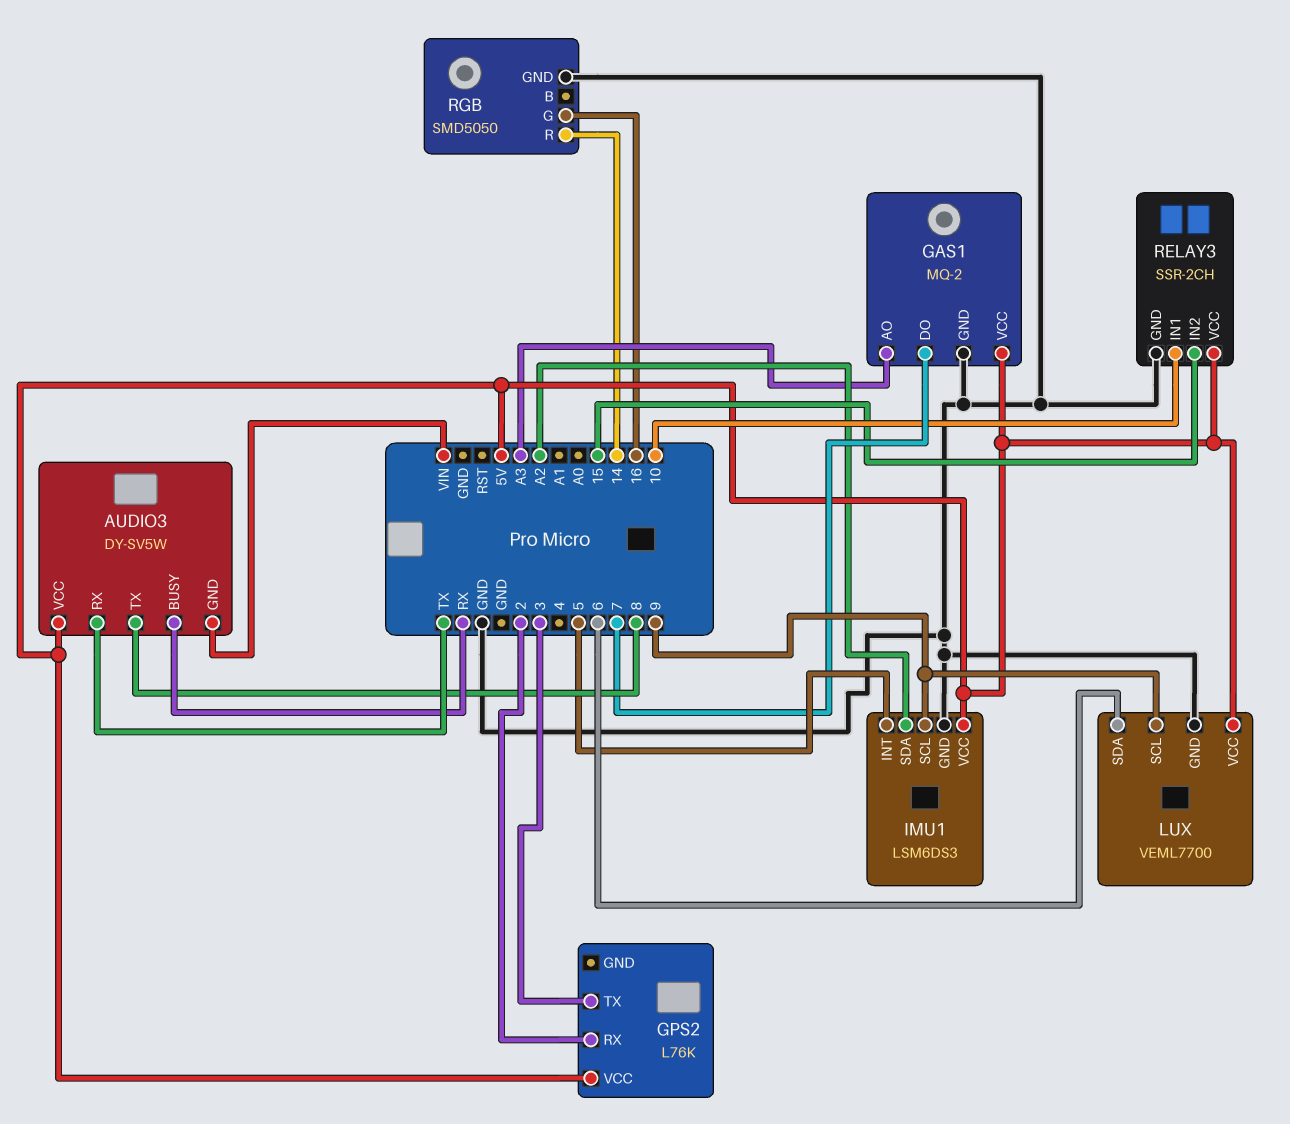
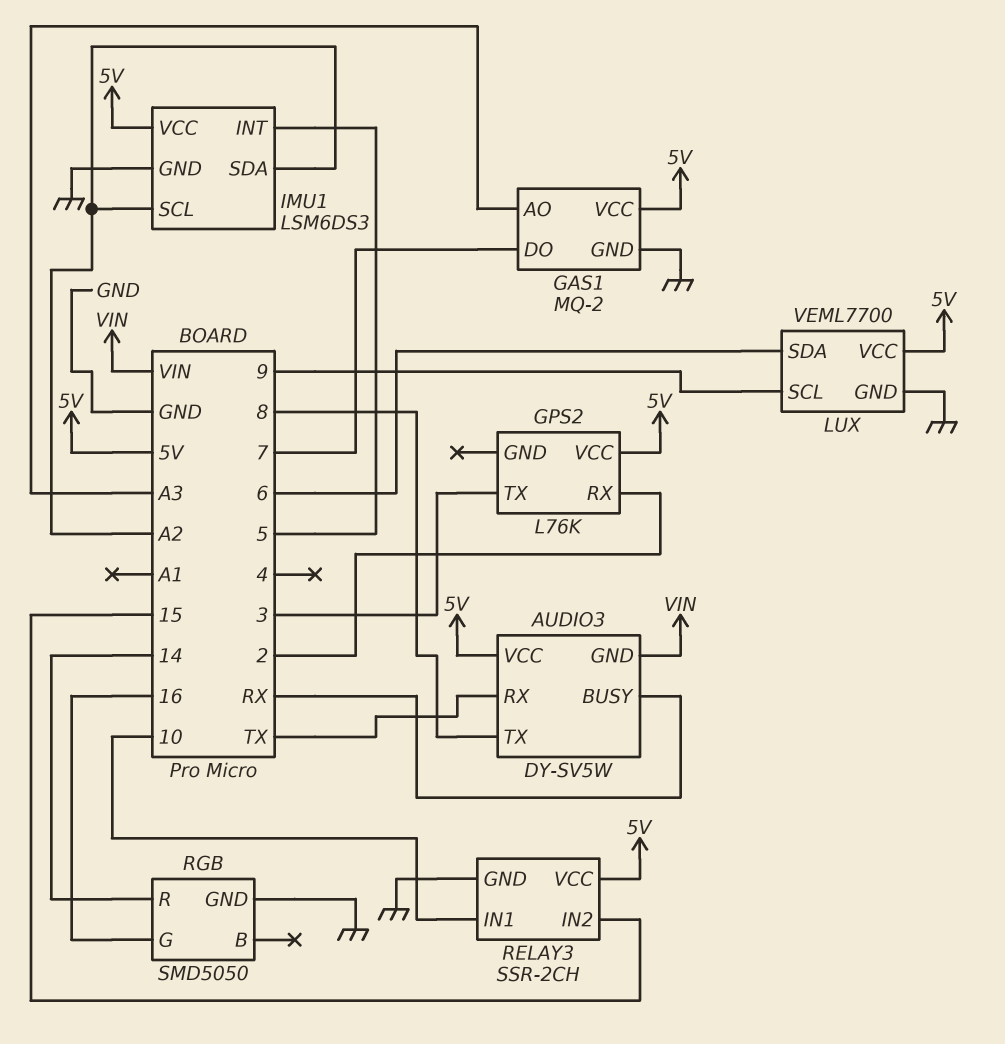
IMU1 pin SCL: 9 -> A2

